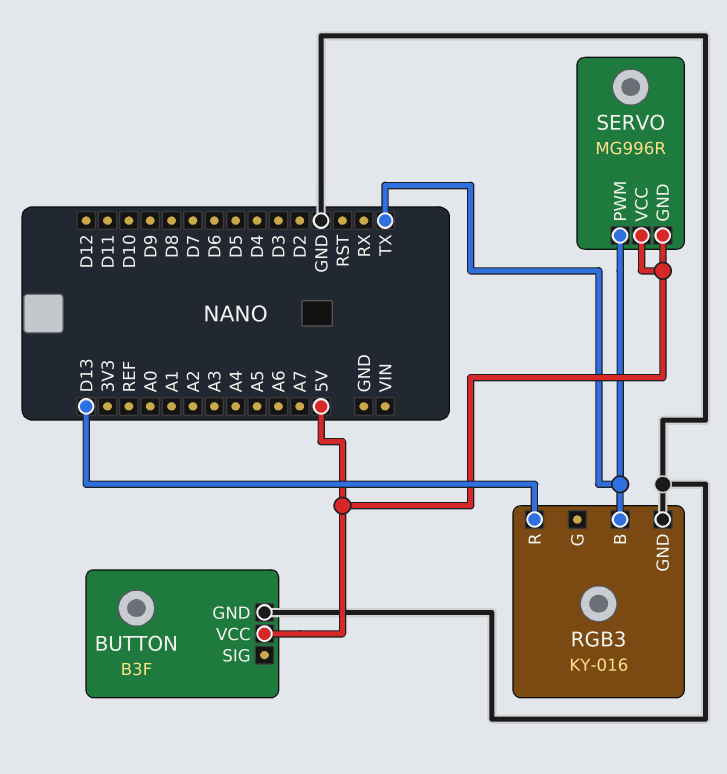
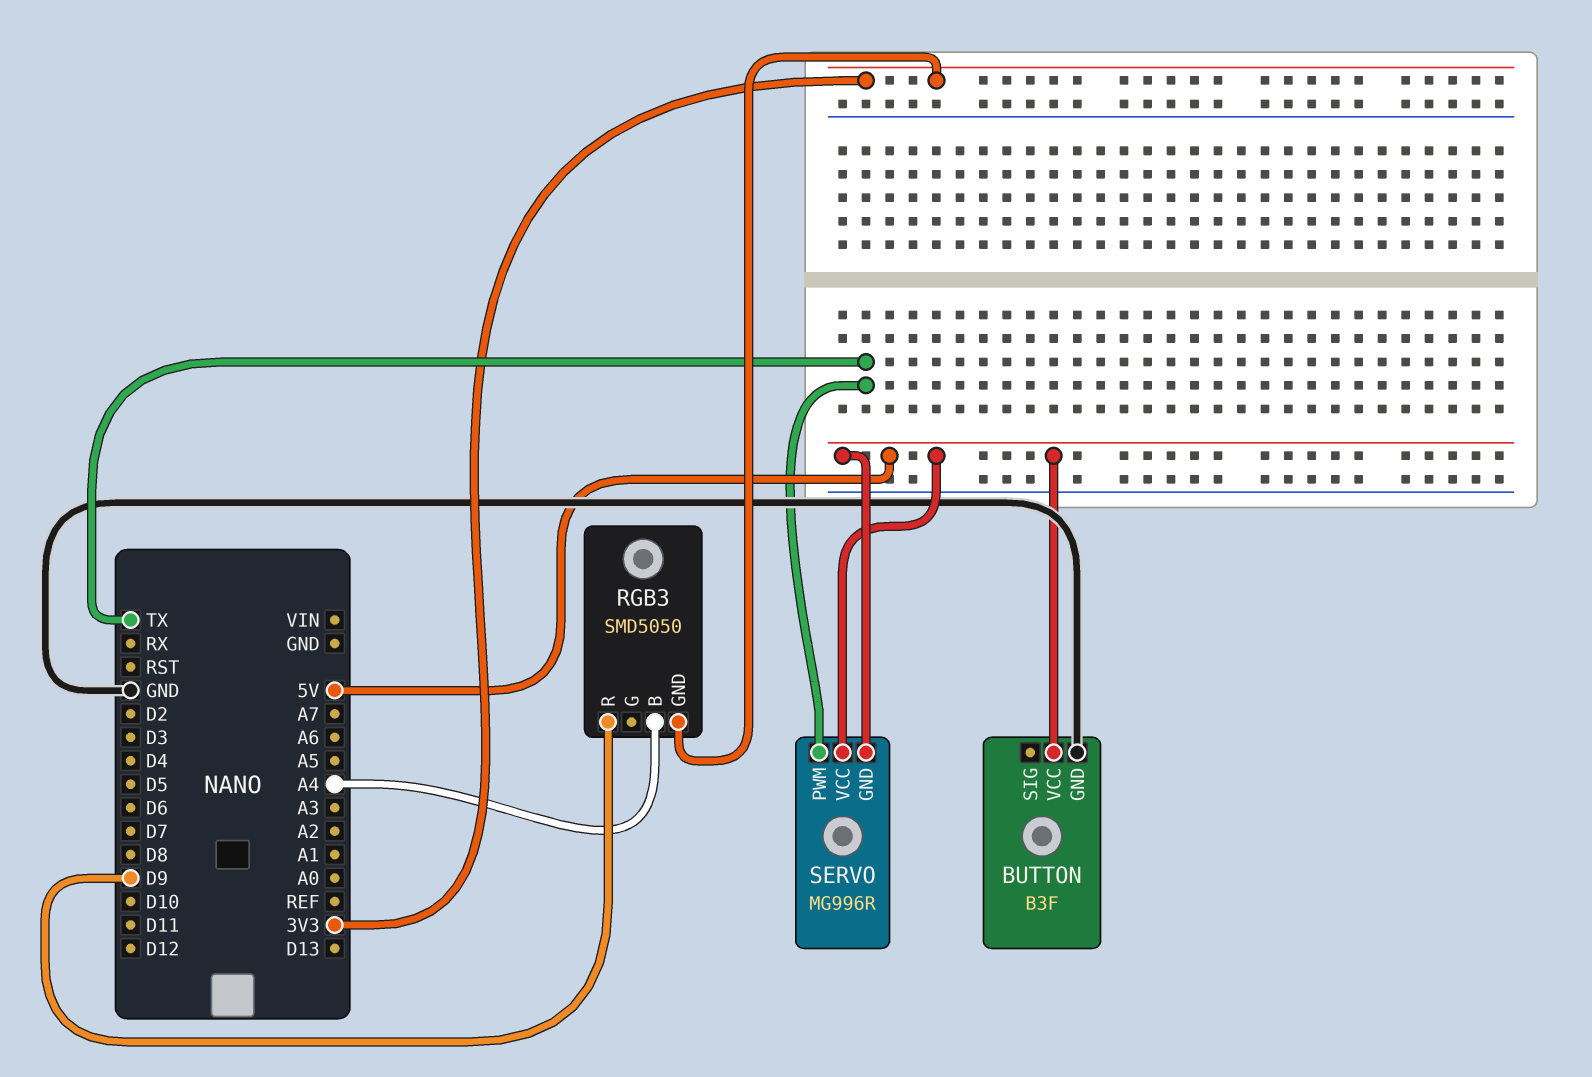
RGB3: KY-016 -> SMD5050
RGB3 pin B: TX -> A4
RGB3 pin GND: GND -> 3V3
RGB3 pin R: D13 -> D9

